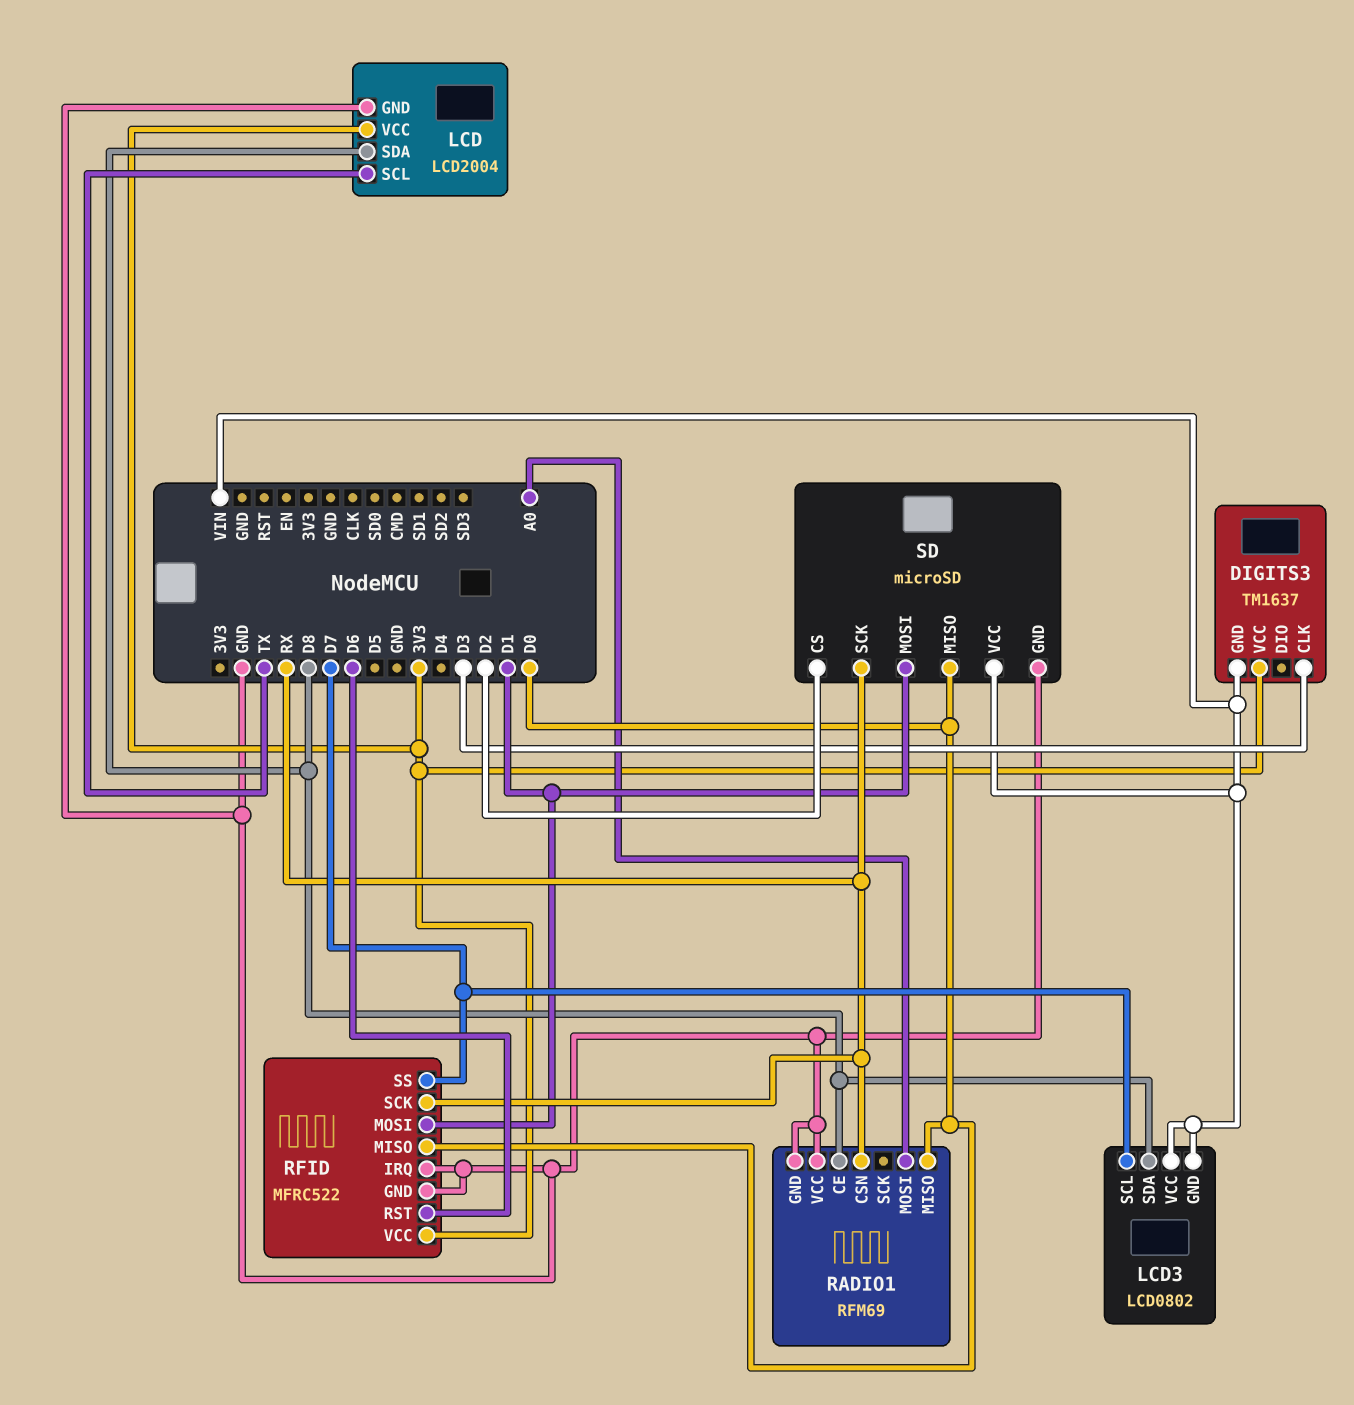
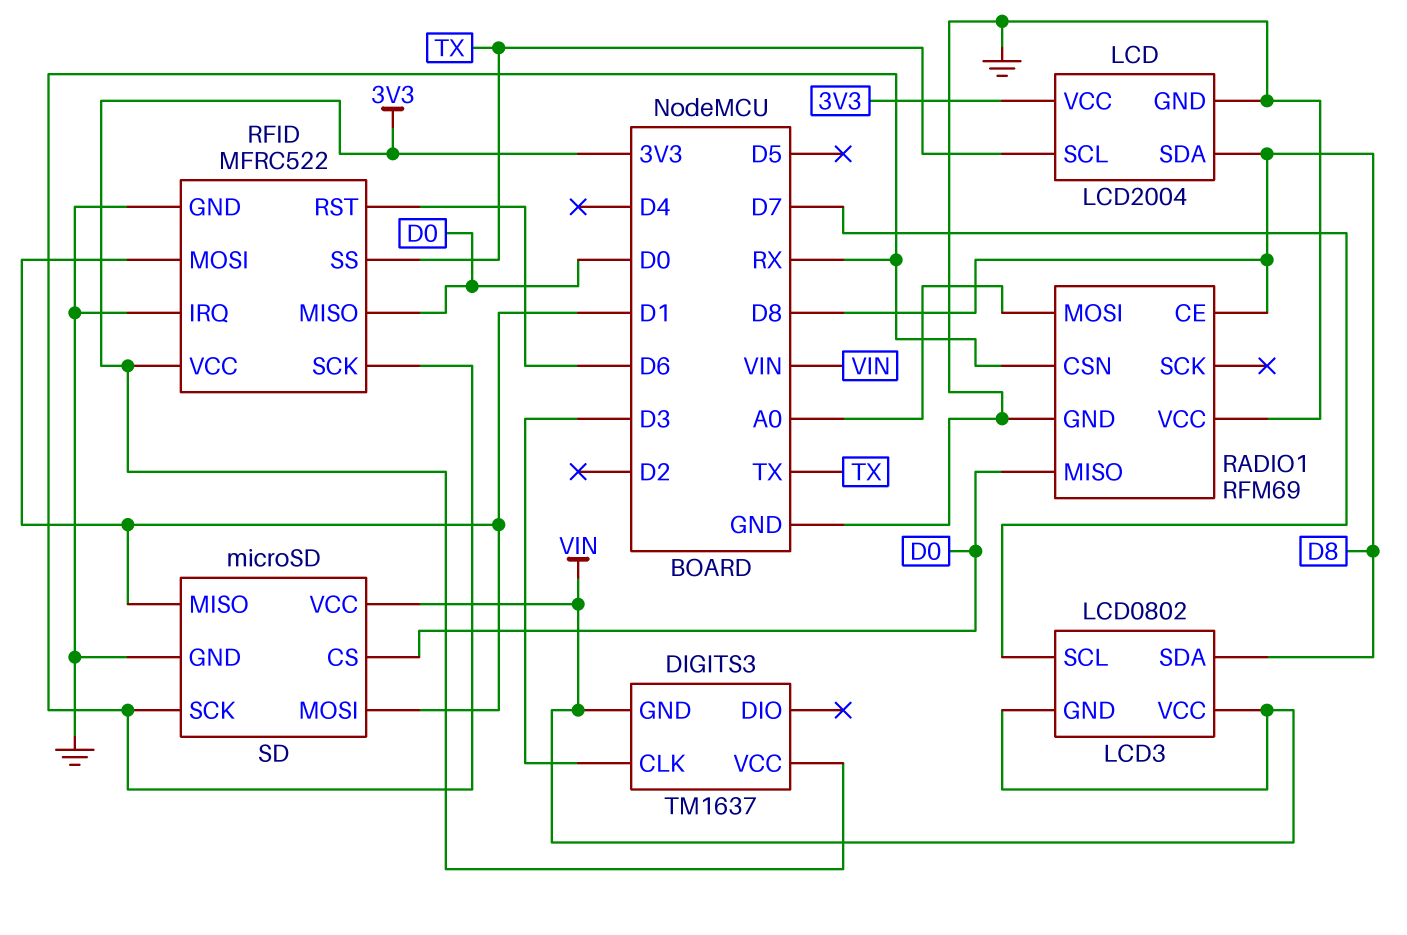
RFID pin SS: D7 -> TX
SD pin CS: D2 -> D0
SD pin MISO: D0 -> D1

